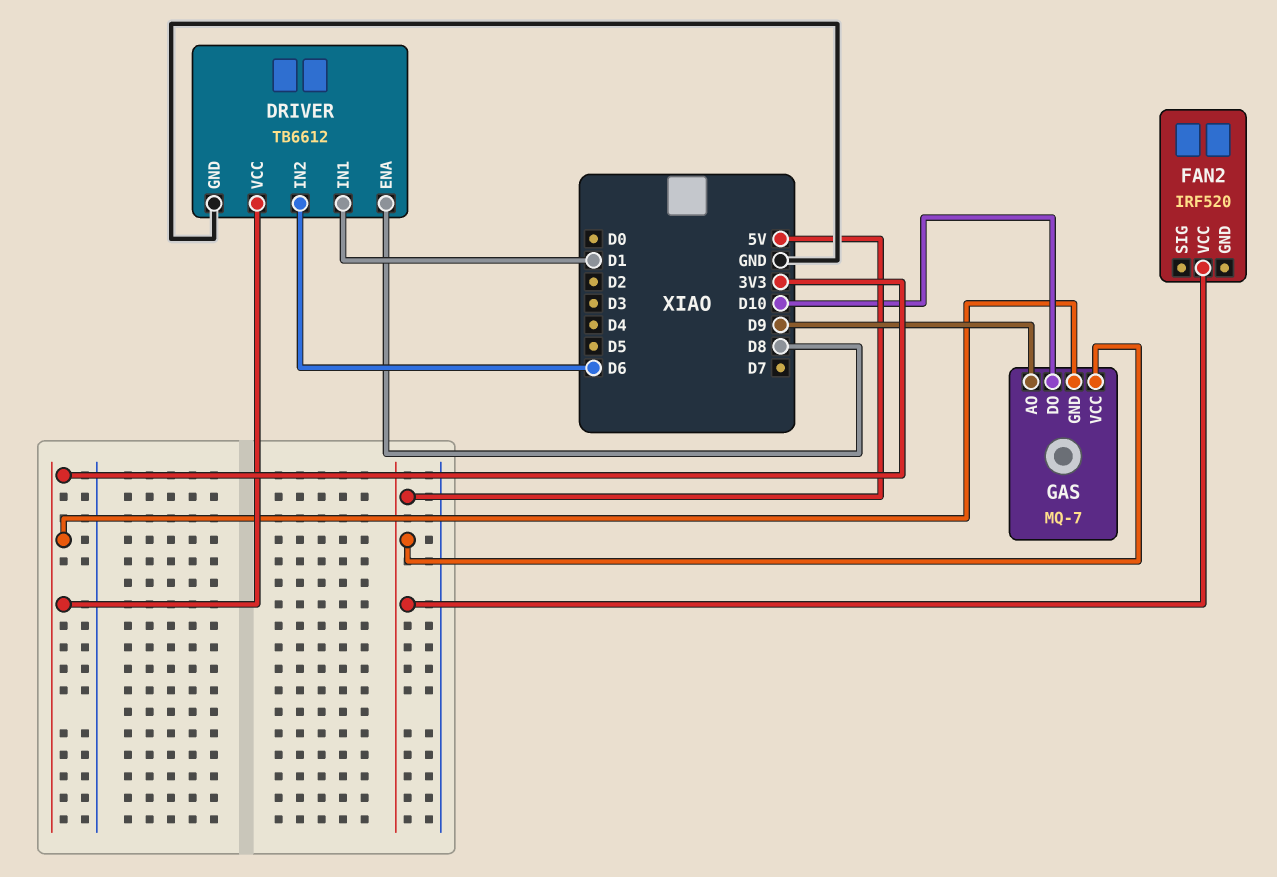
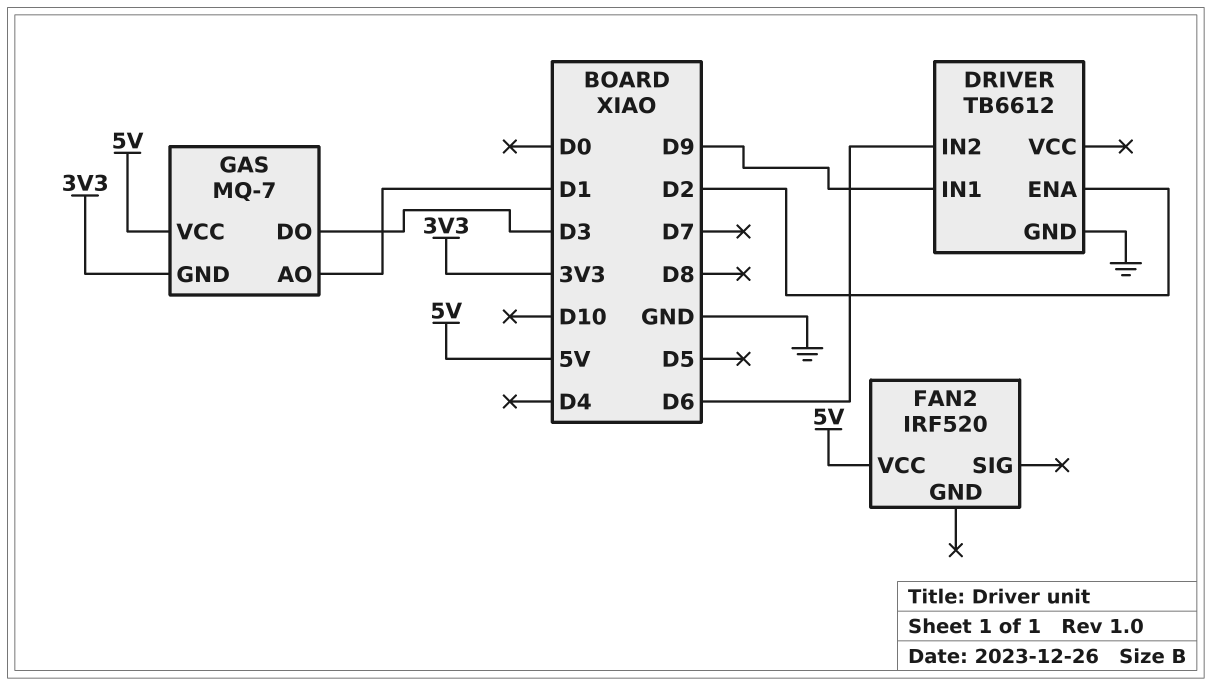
DRIVER pin ENA: D8 -> D2
DRIVER pin IN1: D1 -> D9
DRIVER pin VCC: 3V3 -> none
GAS pin AO: D9 -> D1
GAS pin DO: D10 -> D3

